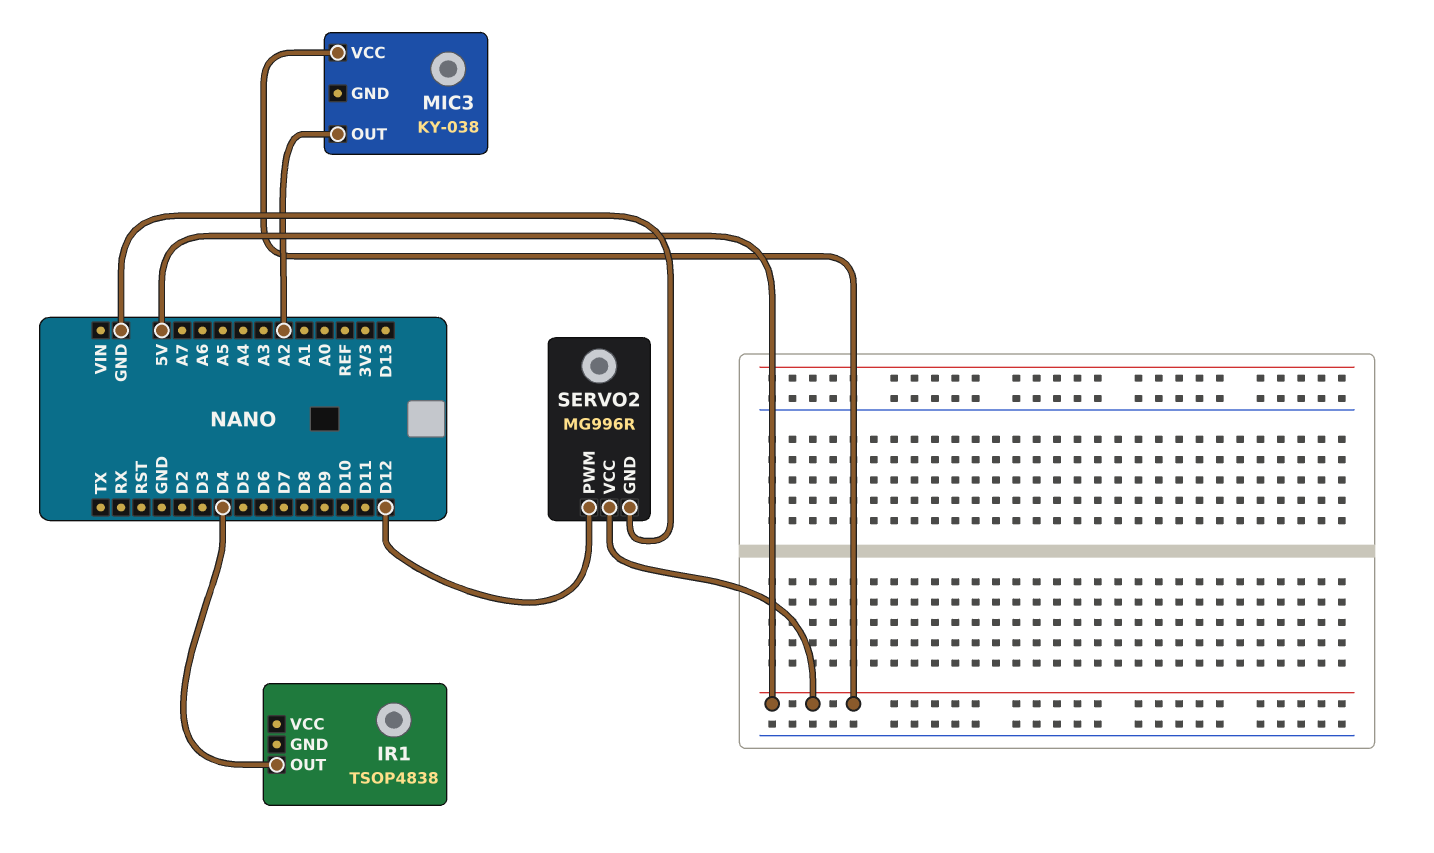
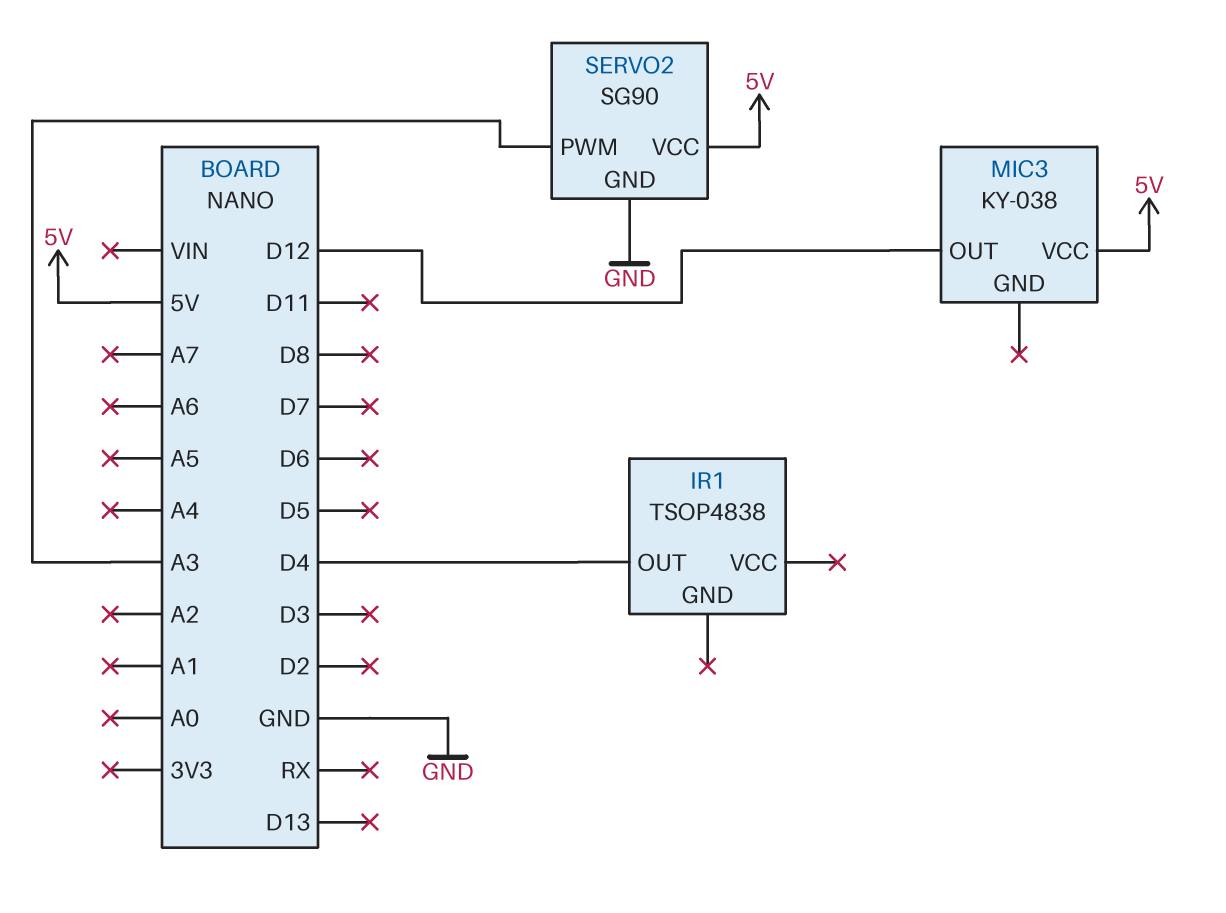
MIC3 pin OUT: A2 -> D12
SERVO2: MG996R -> SG90
SERVO2 pin PWM: D12 -> A3

